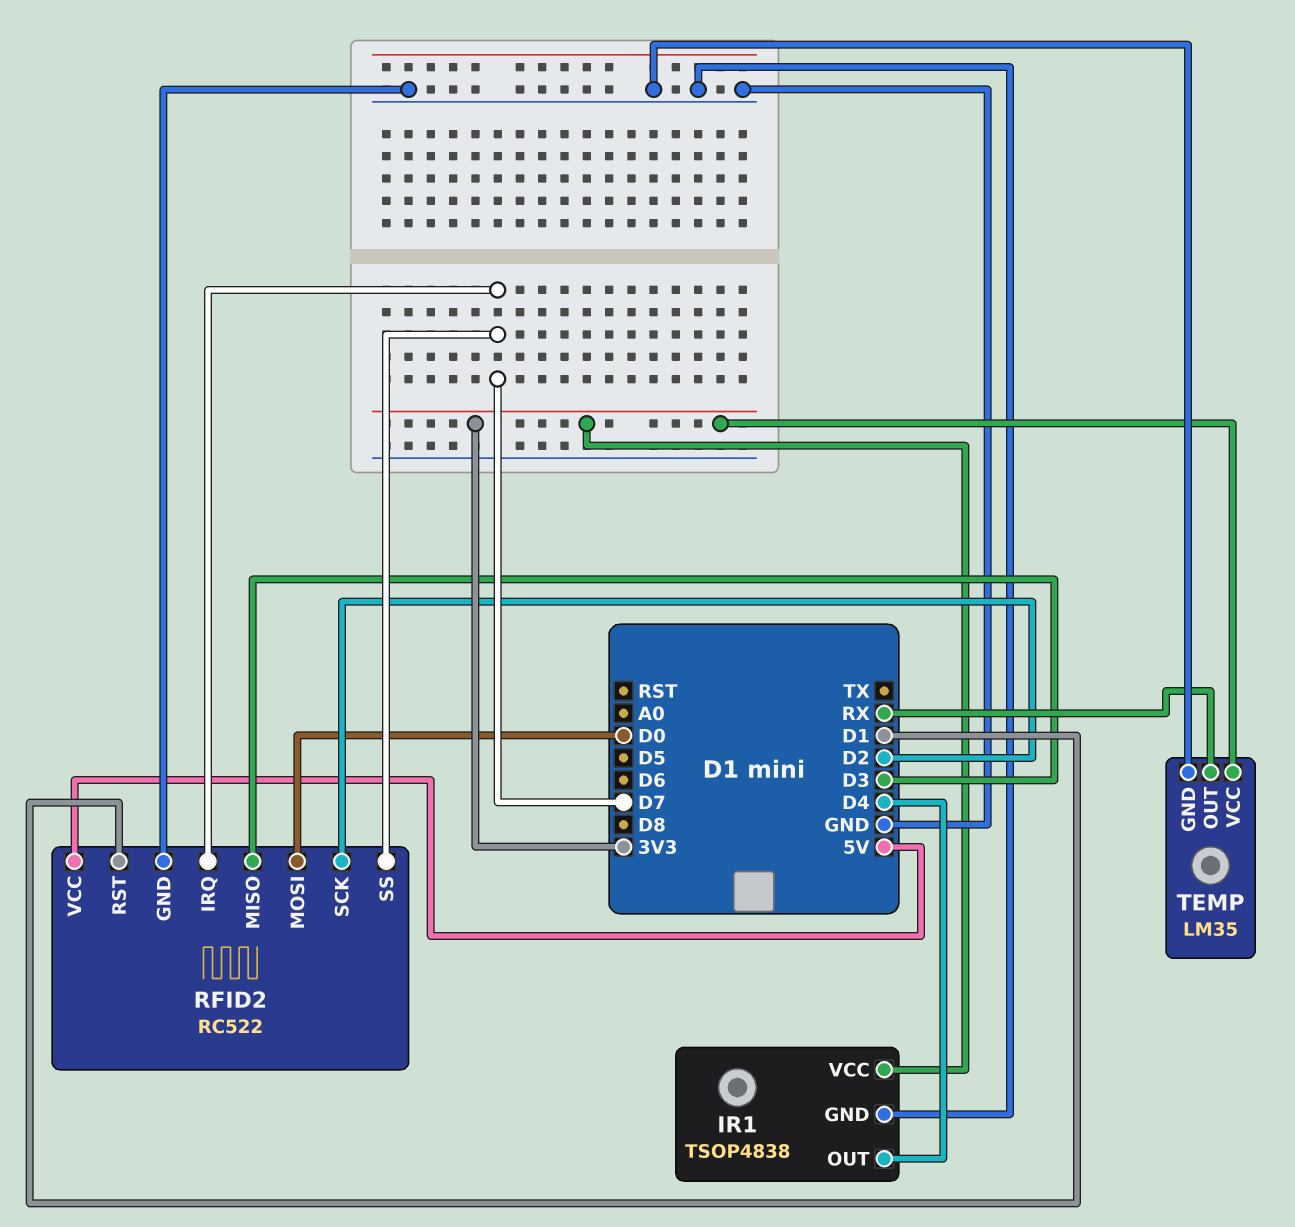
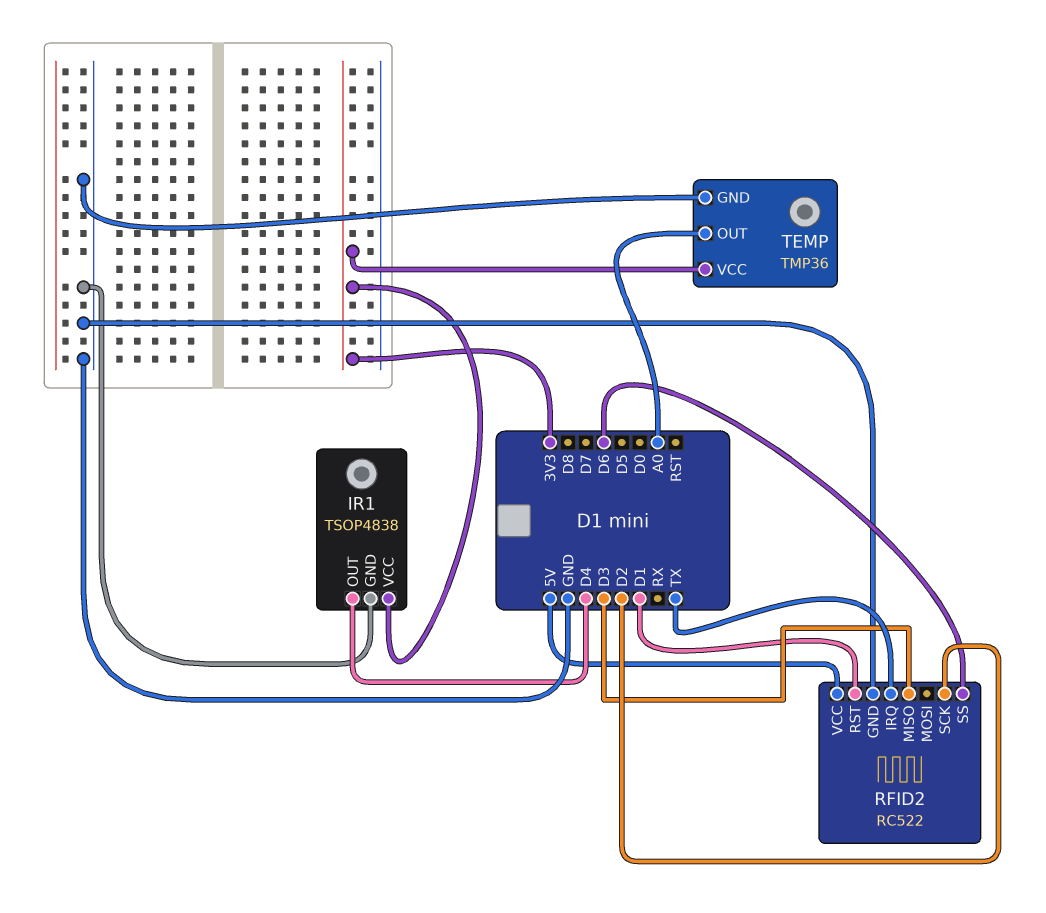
RFID2 pin IRQ: D7 -> TX
RFID2 pin MOSI: D0 -> none
RFID2 pin SS: D7 -> D6
TEMP: LM35 -> TMP36
TEMP pin OUT: RX -> A0

